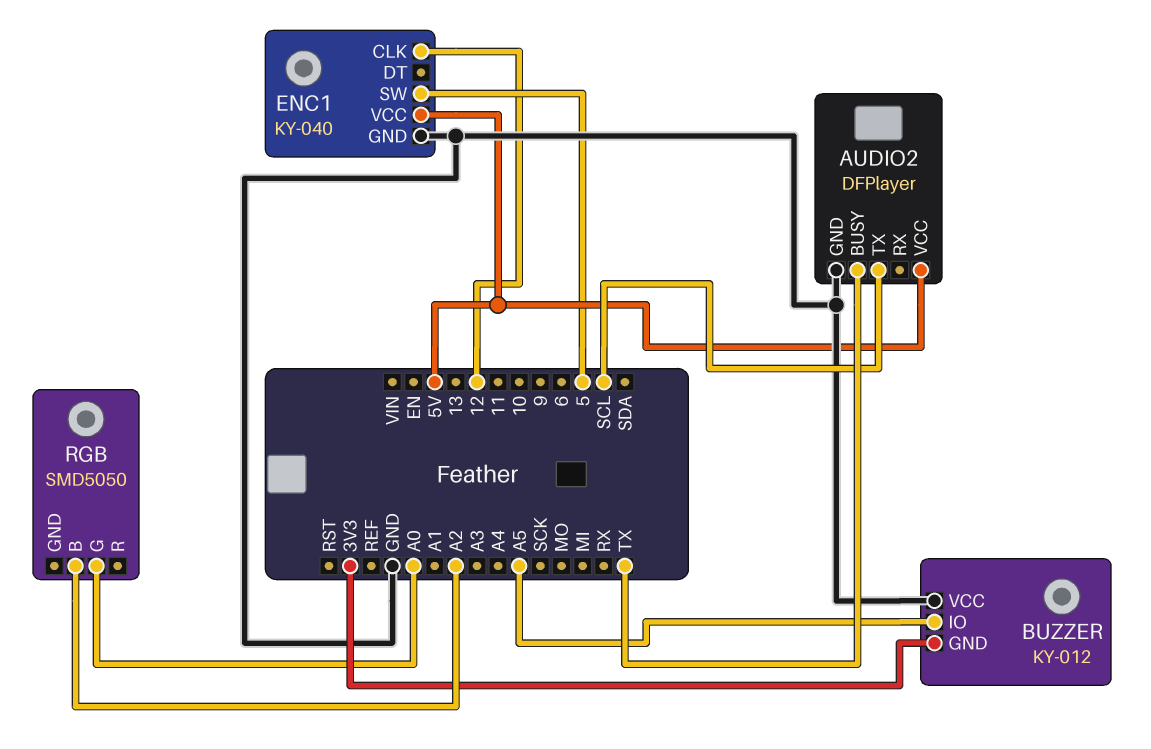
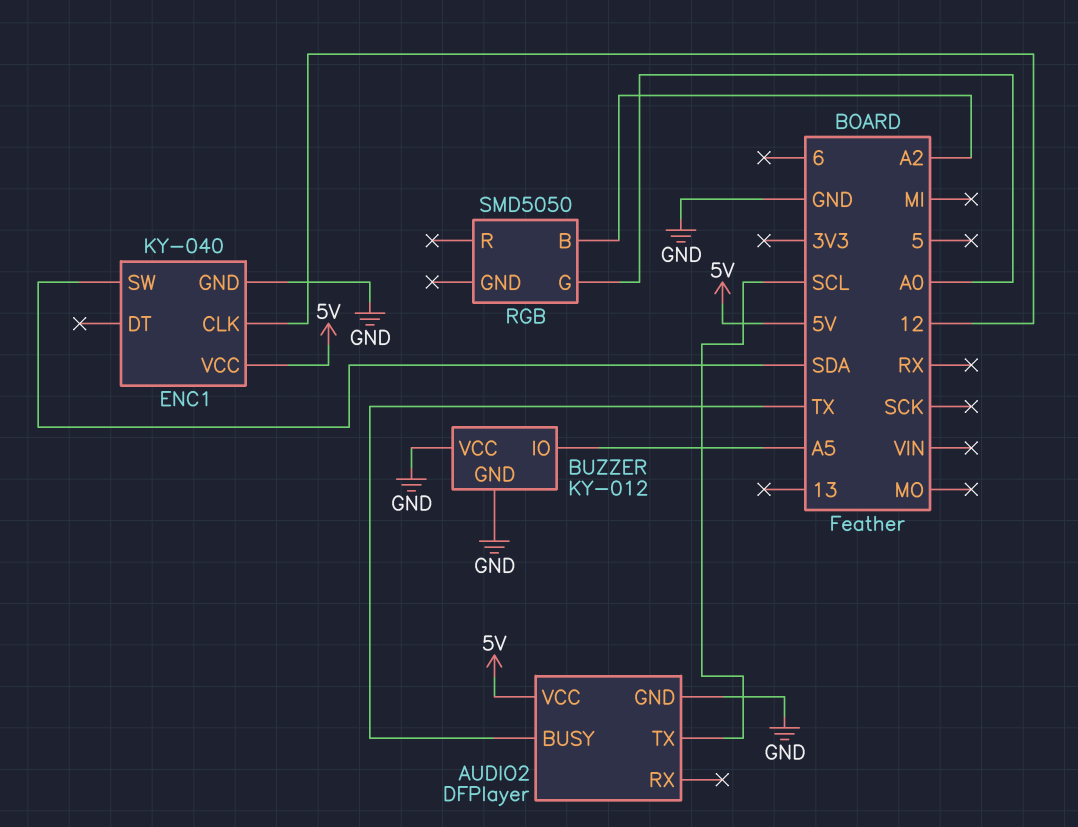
BUZZER pin GND: 3V3 -> GND
ENC1 pin SW: 5 -> SDA

